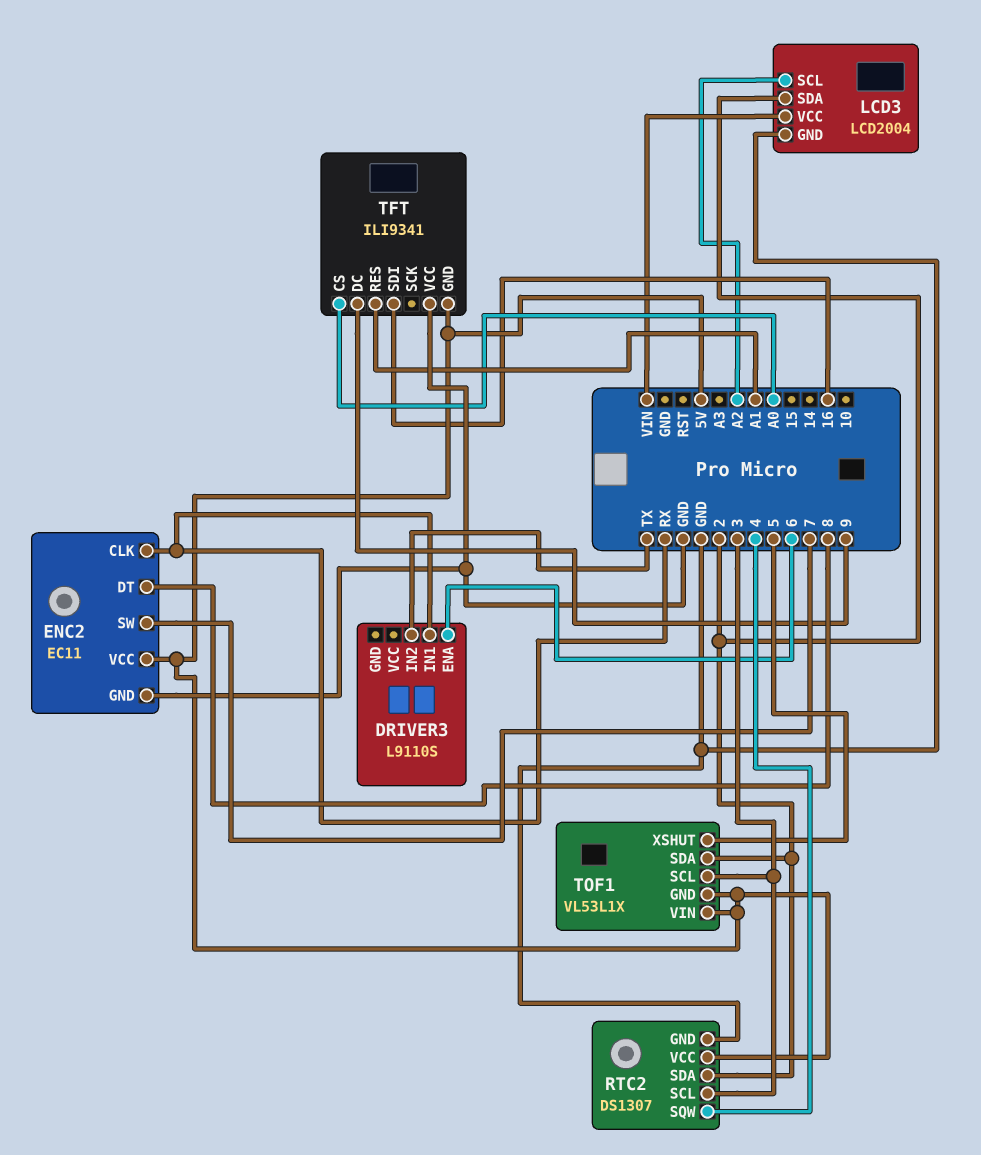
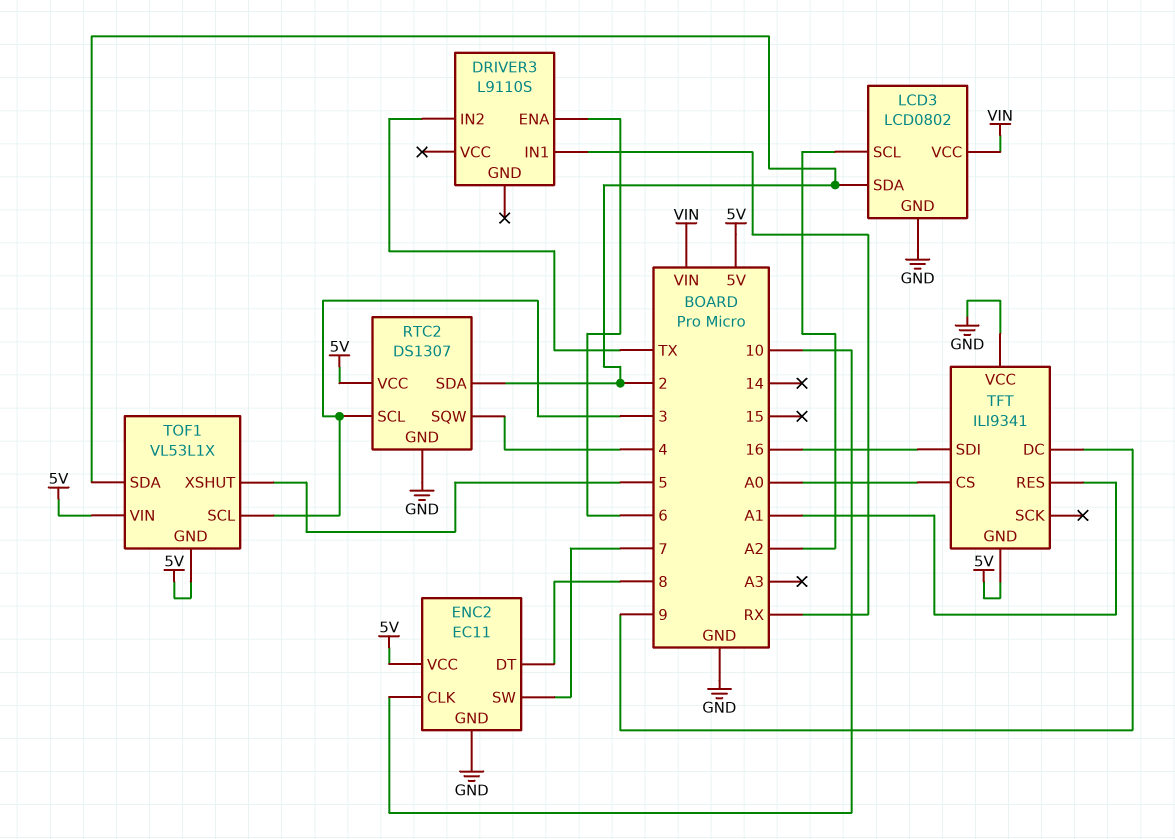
ENC2 pin CLK: RX -> 10
LCD3: LCD2004 -> LCD0802

